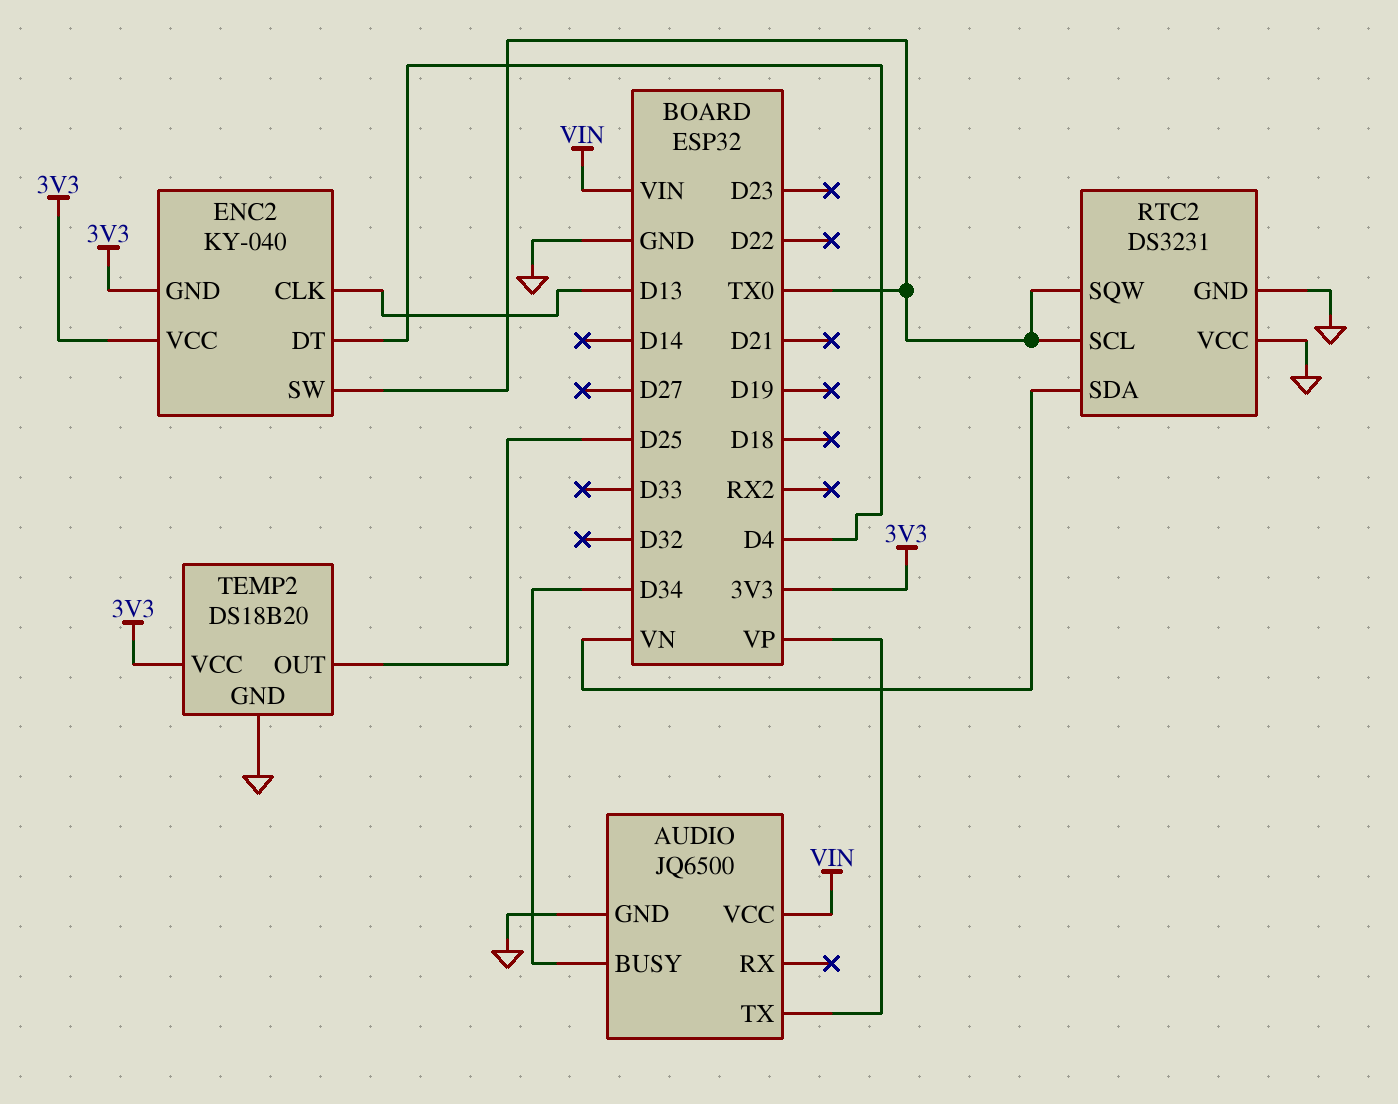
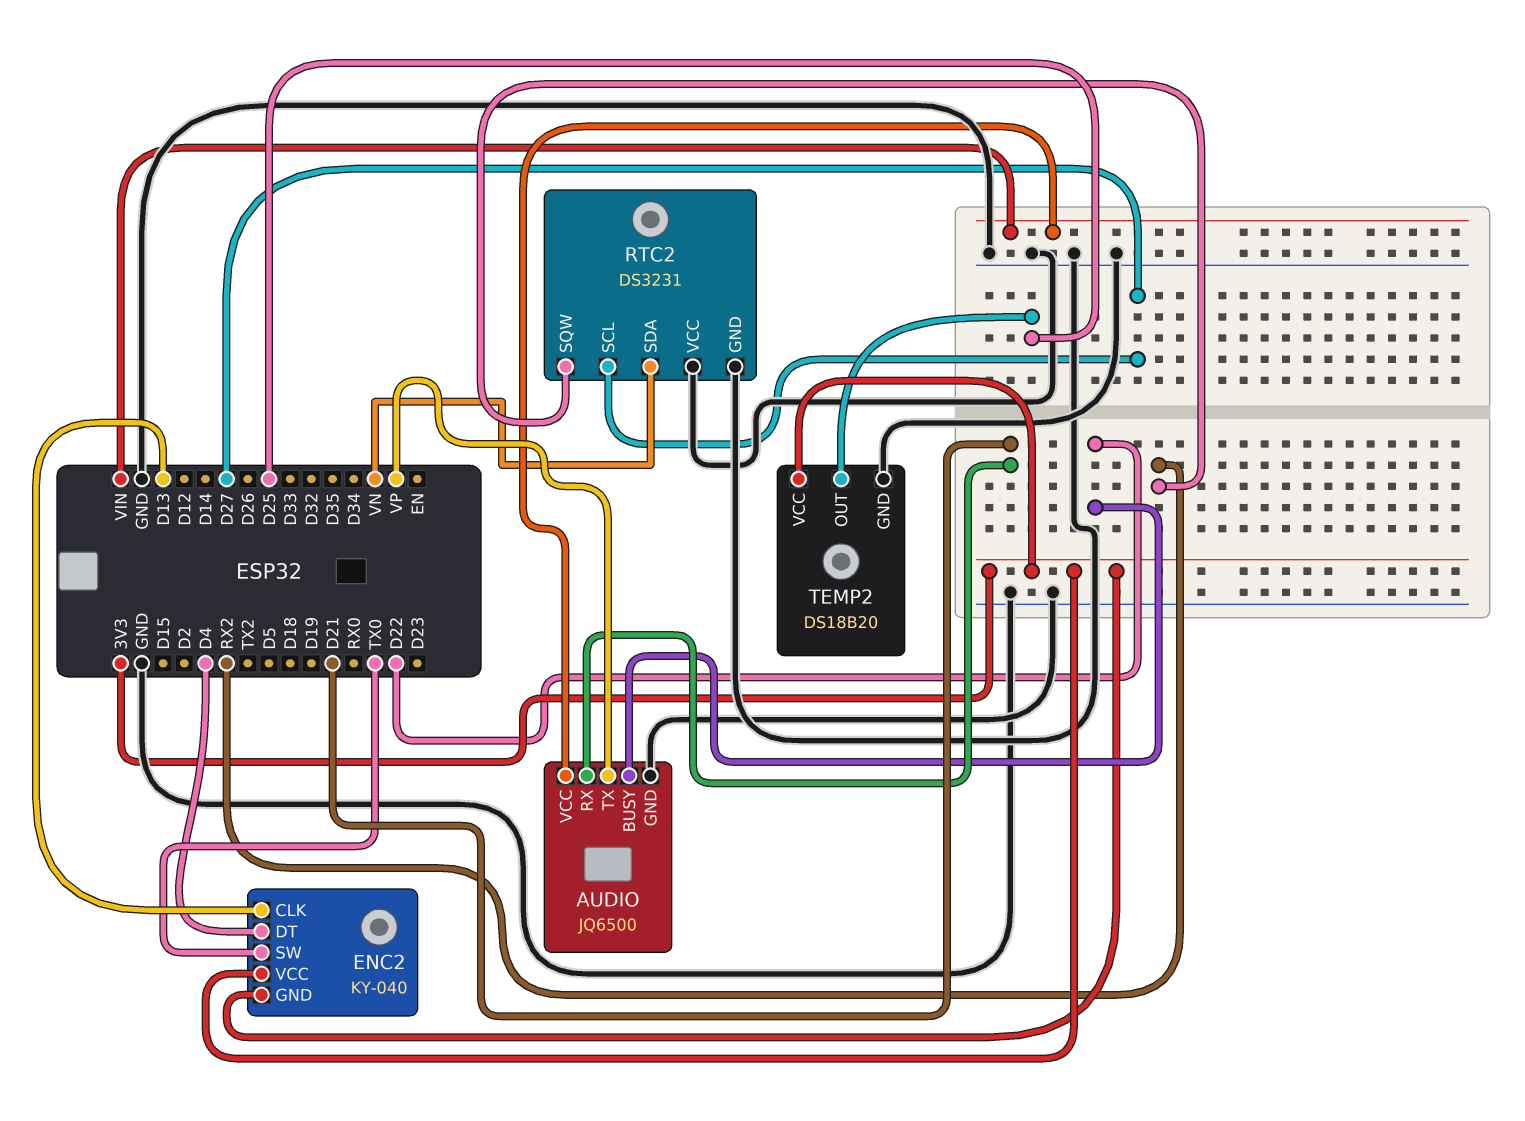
AUDIO pin BUSY: D34 -> D22
AUDIO pin RX: none -> D21
RTC2 pin SCL: TX0 -> D27
RTC2 pin SQW: TX0 -> RX2

